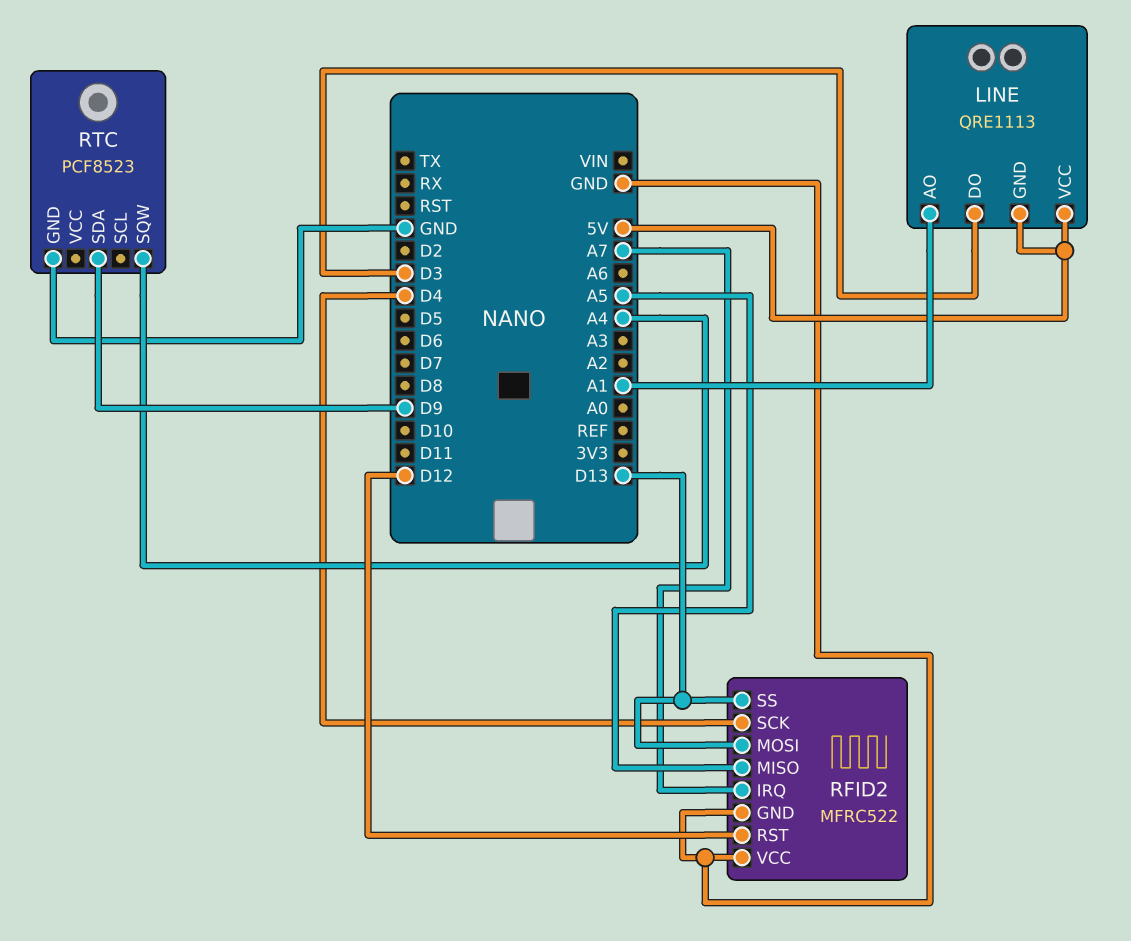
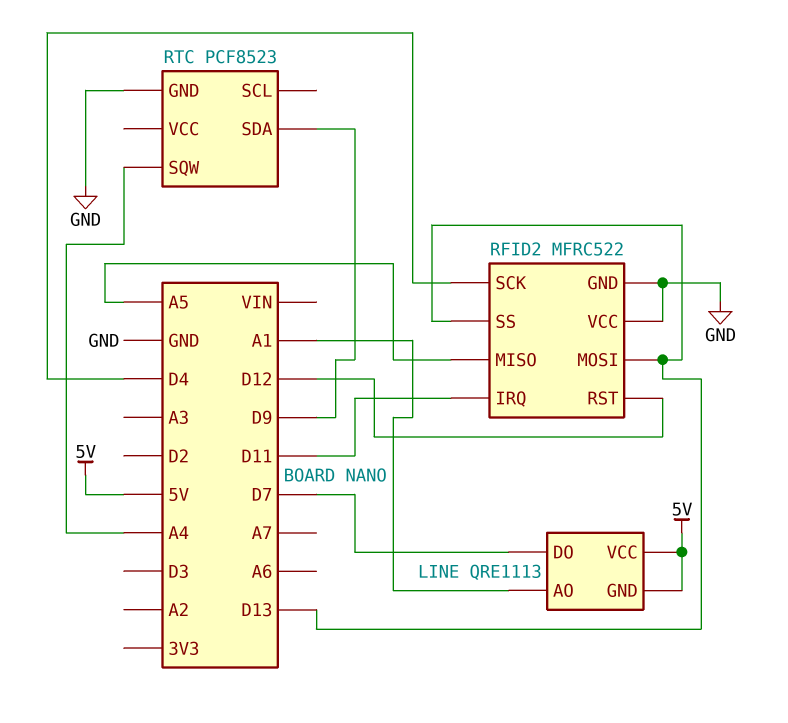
LINE pin DO: D3 -> D7
RFID2 pin IRQ: A7 -> D11

